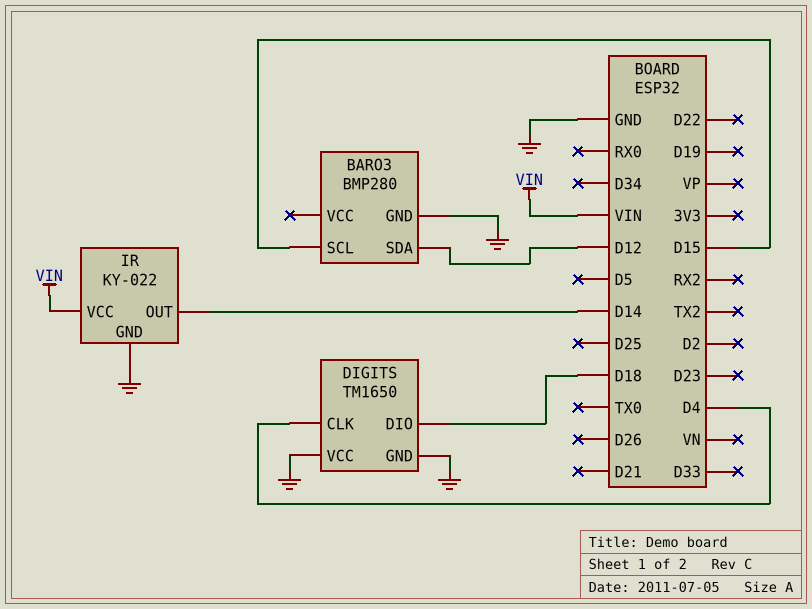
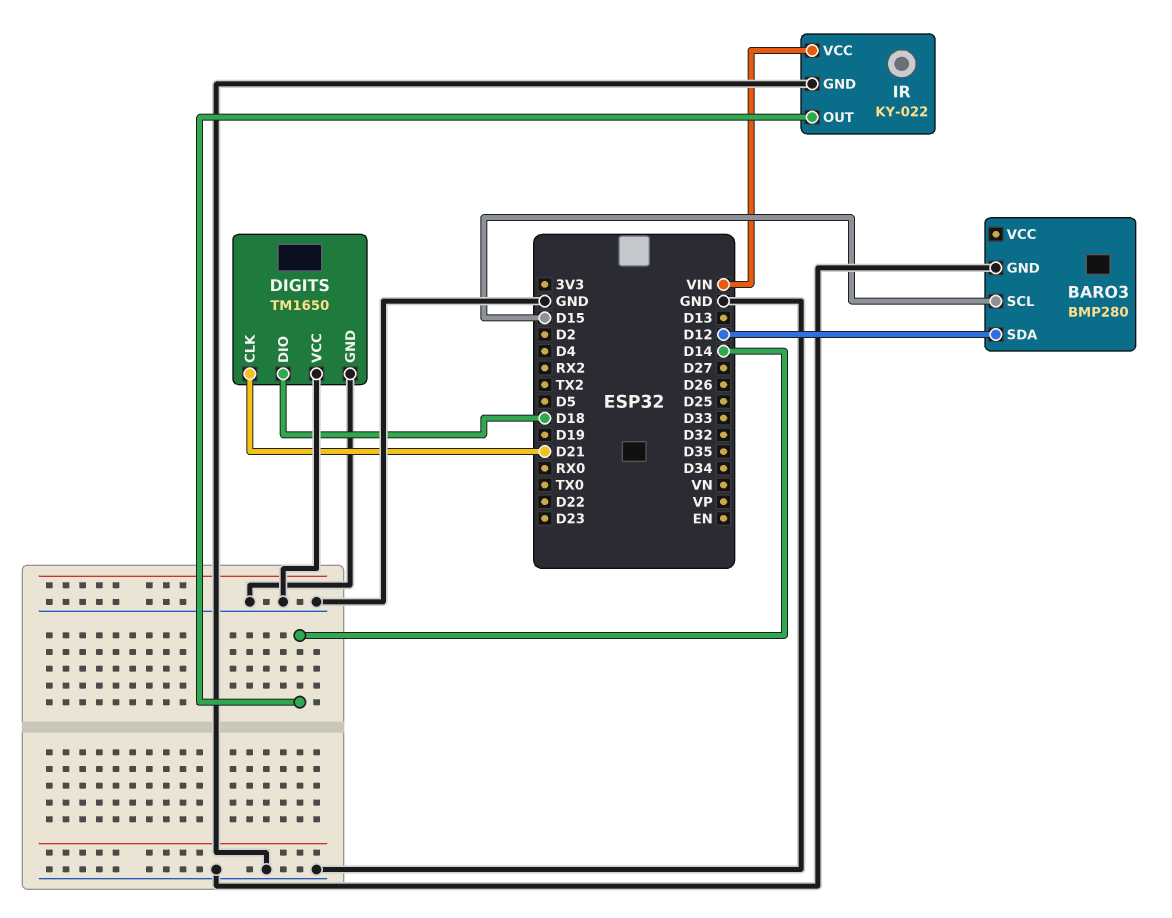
DIGITS pin CLK: D4 -> D21

